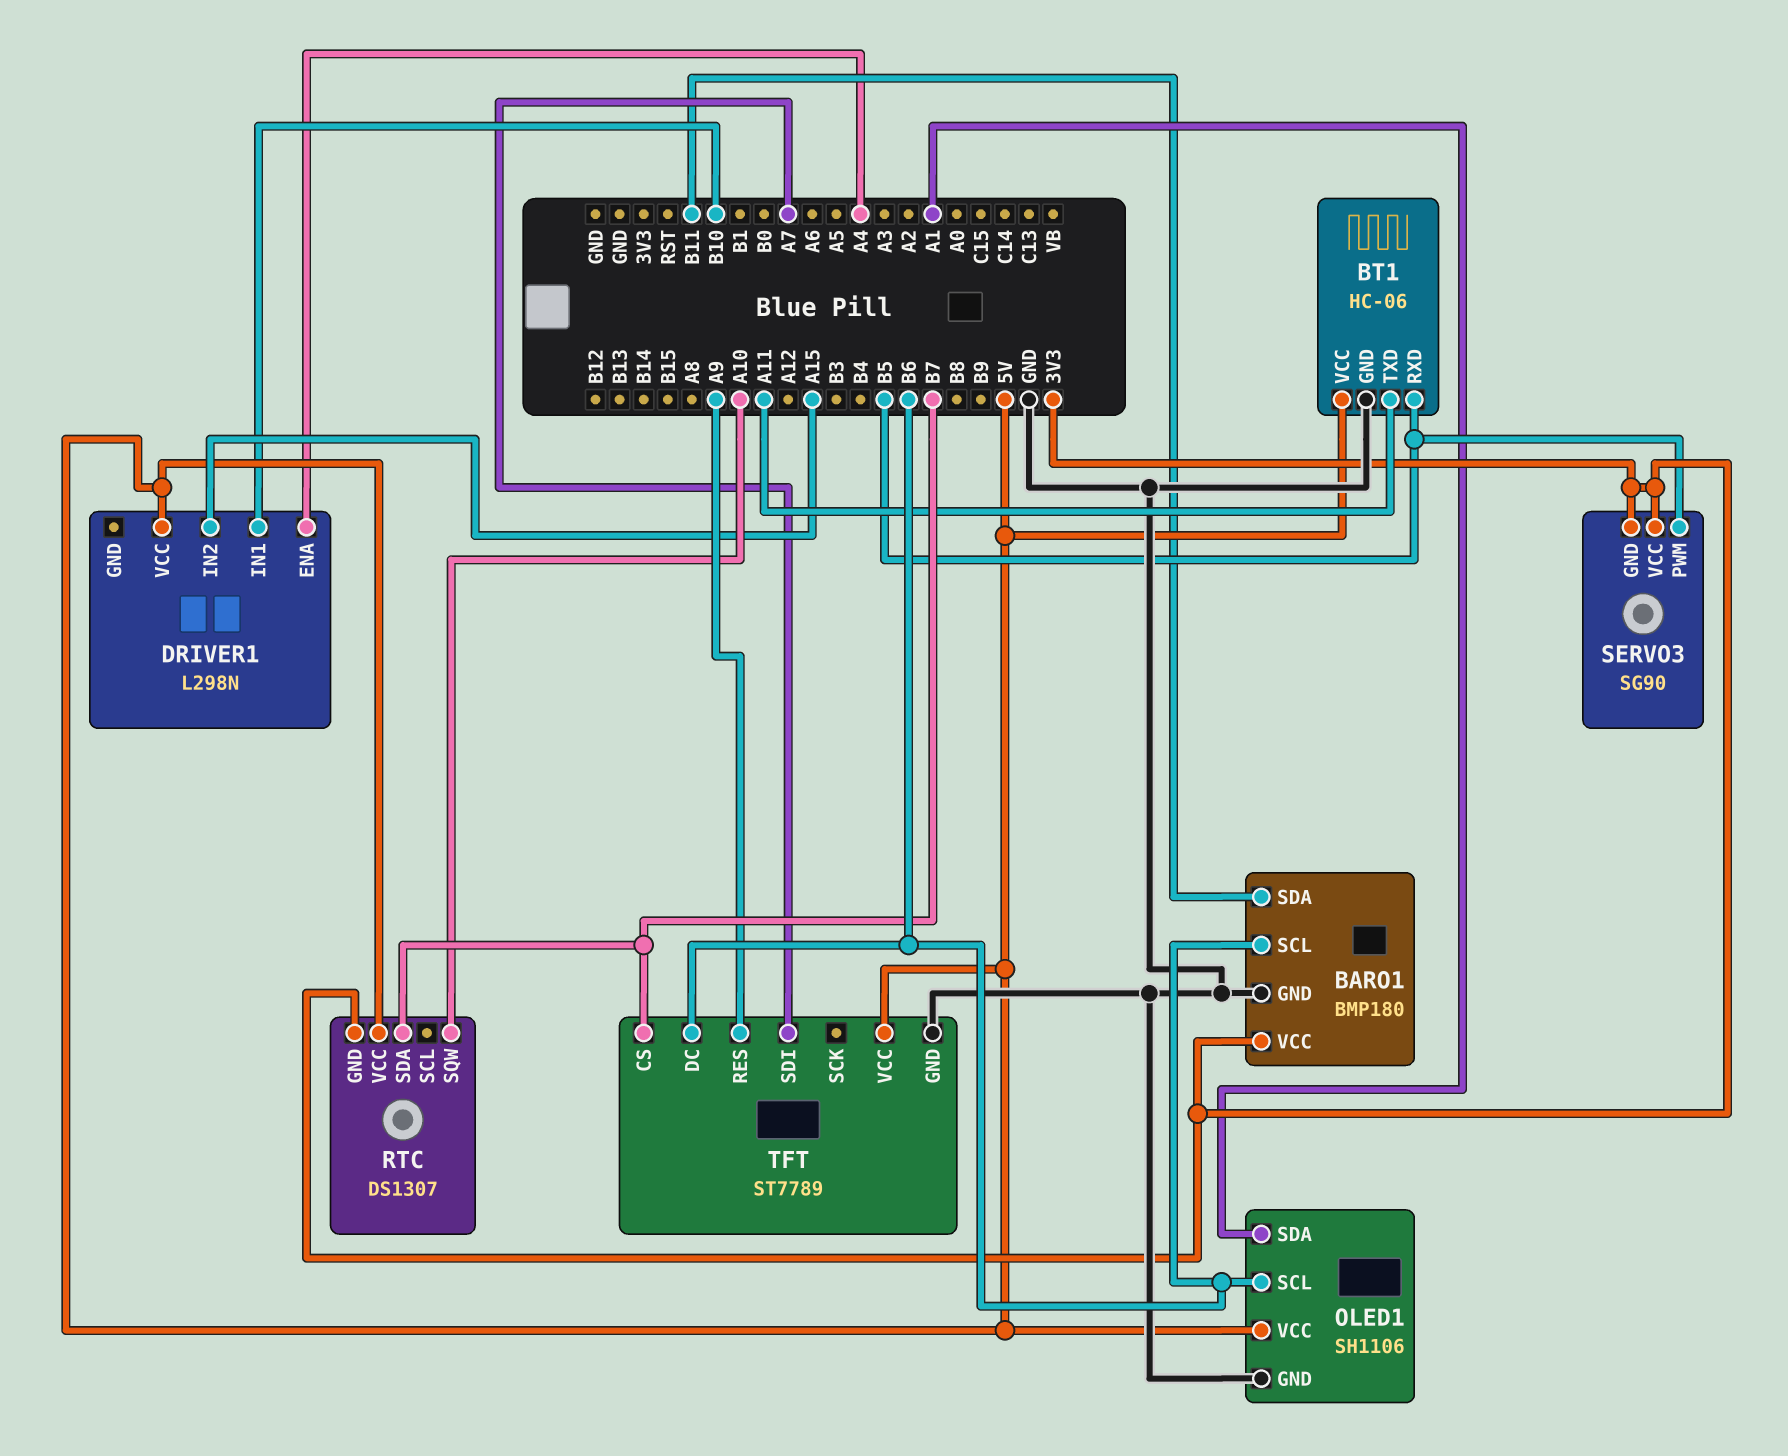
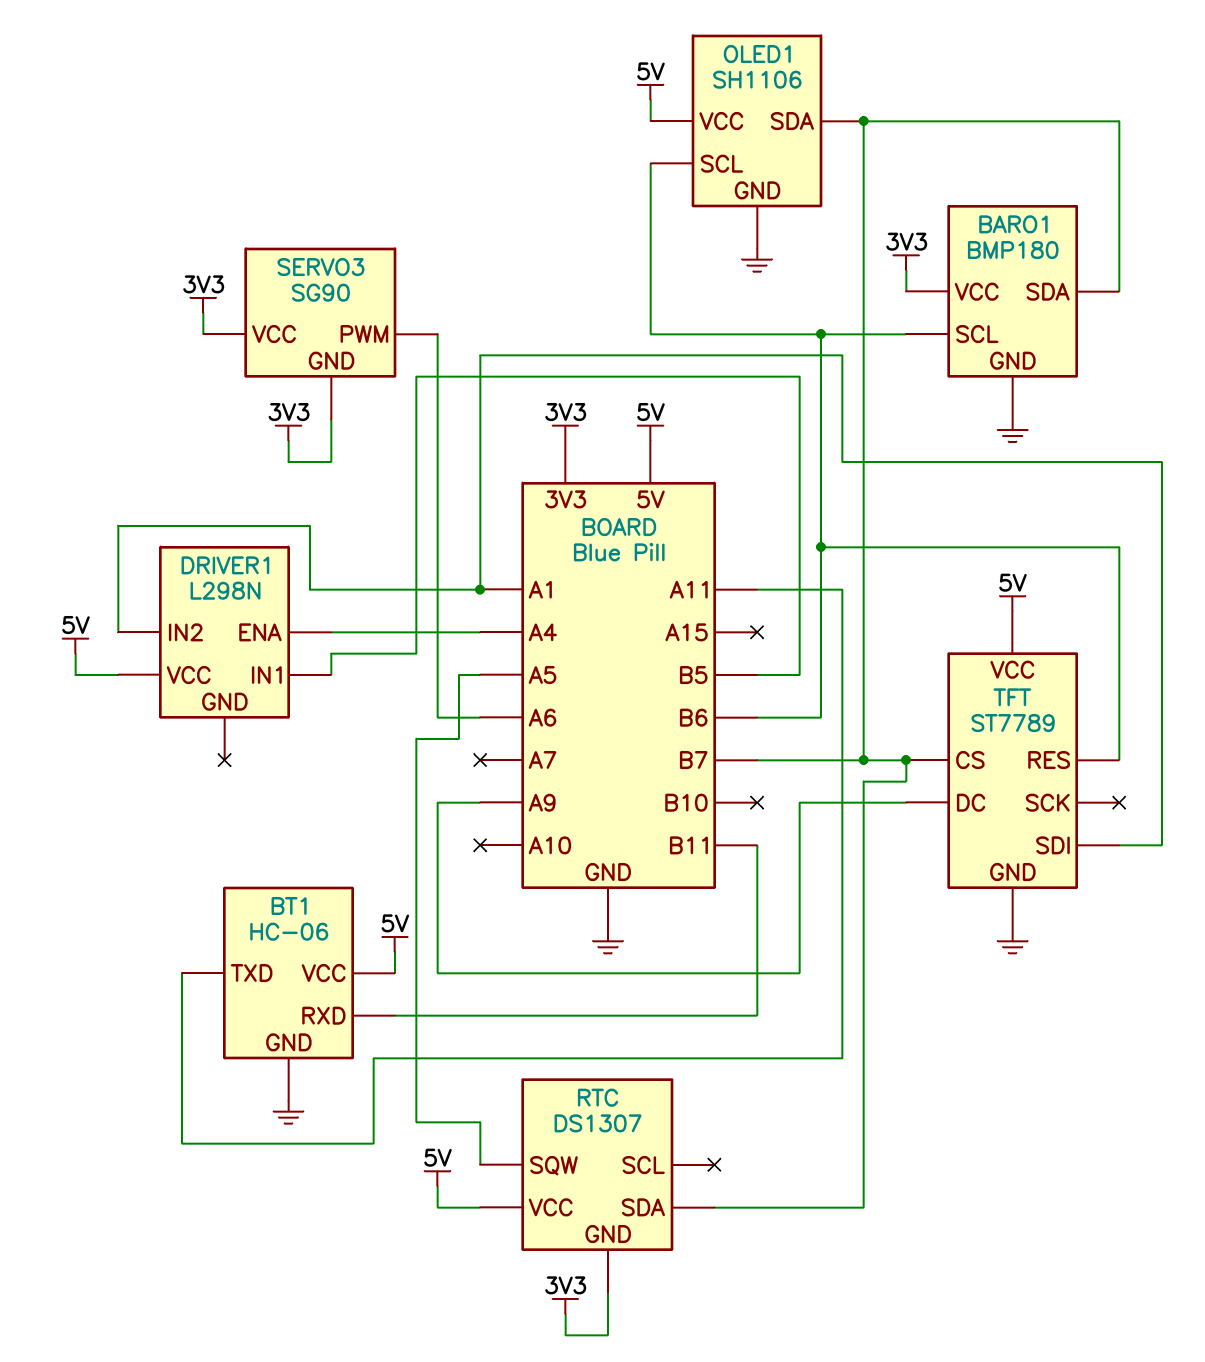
BARO1 pin SDA: B11 -> B7
BT1 pin RXD: B5 -> B11
DRIVER1 pin IN1: B10 -> B5
DRIVER1 pin IN2: A15 -> A1
OLED1 pin SDA: A1 -> B7
RTC pin SQW: A10 -> A5
SERVO3 pin PWM: B5 -> A6
TFT pin DC: B6 -> A9
TFT pin RES: A9 -> B6
TFT pin SDI: A7 -> A1

